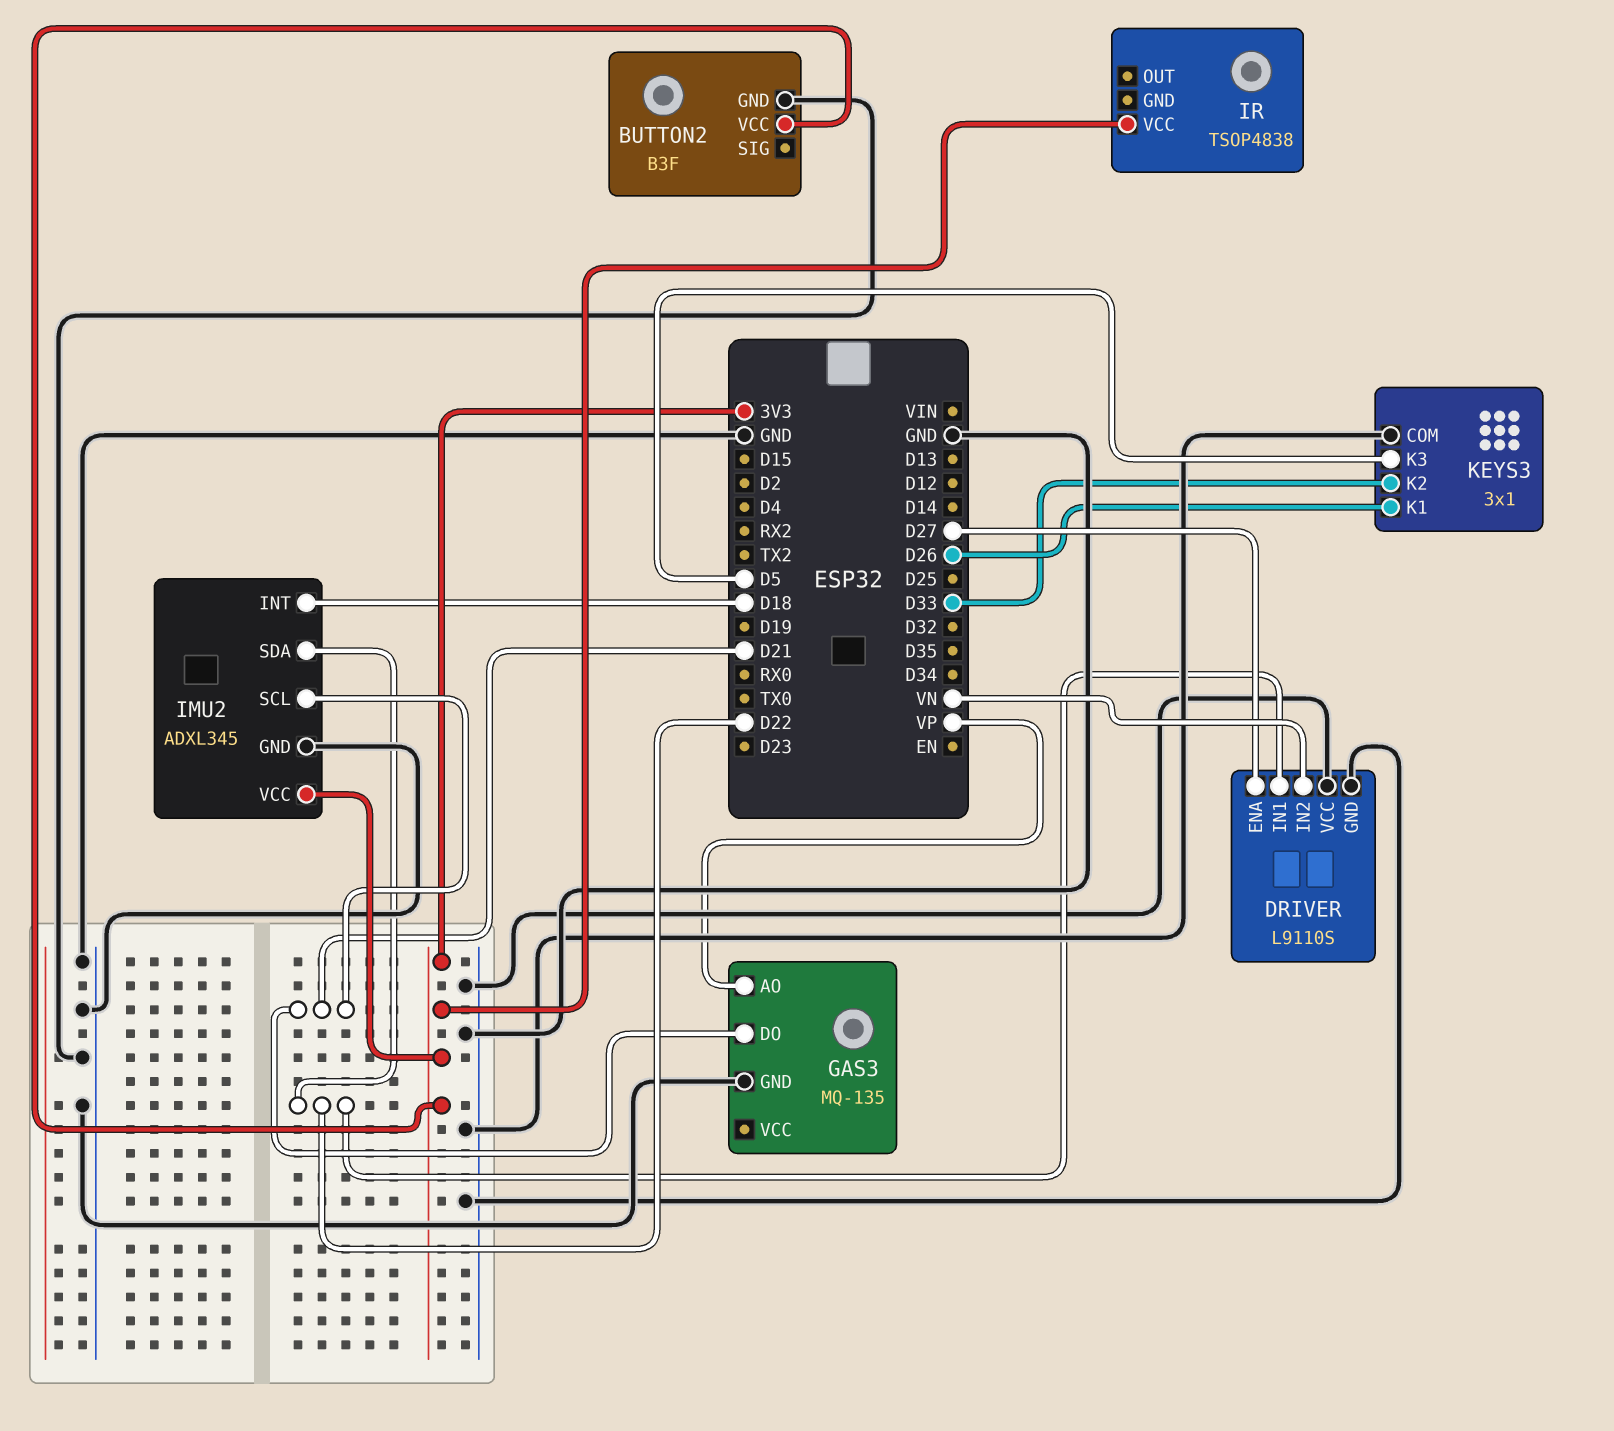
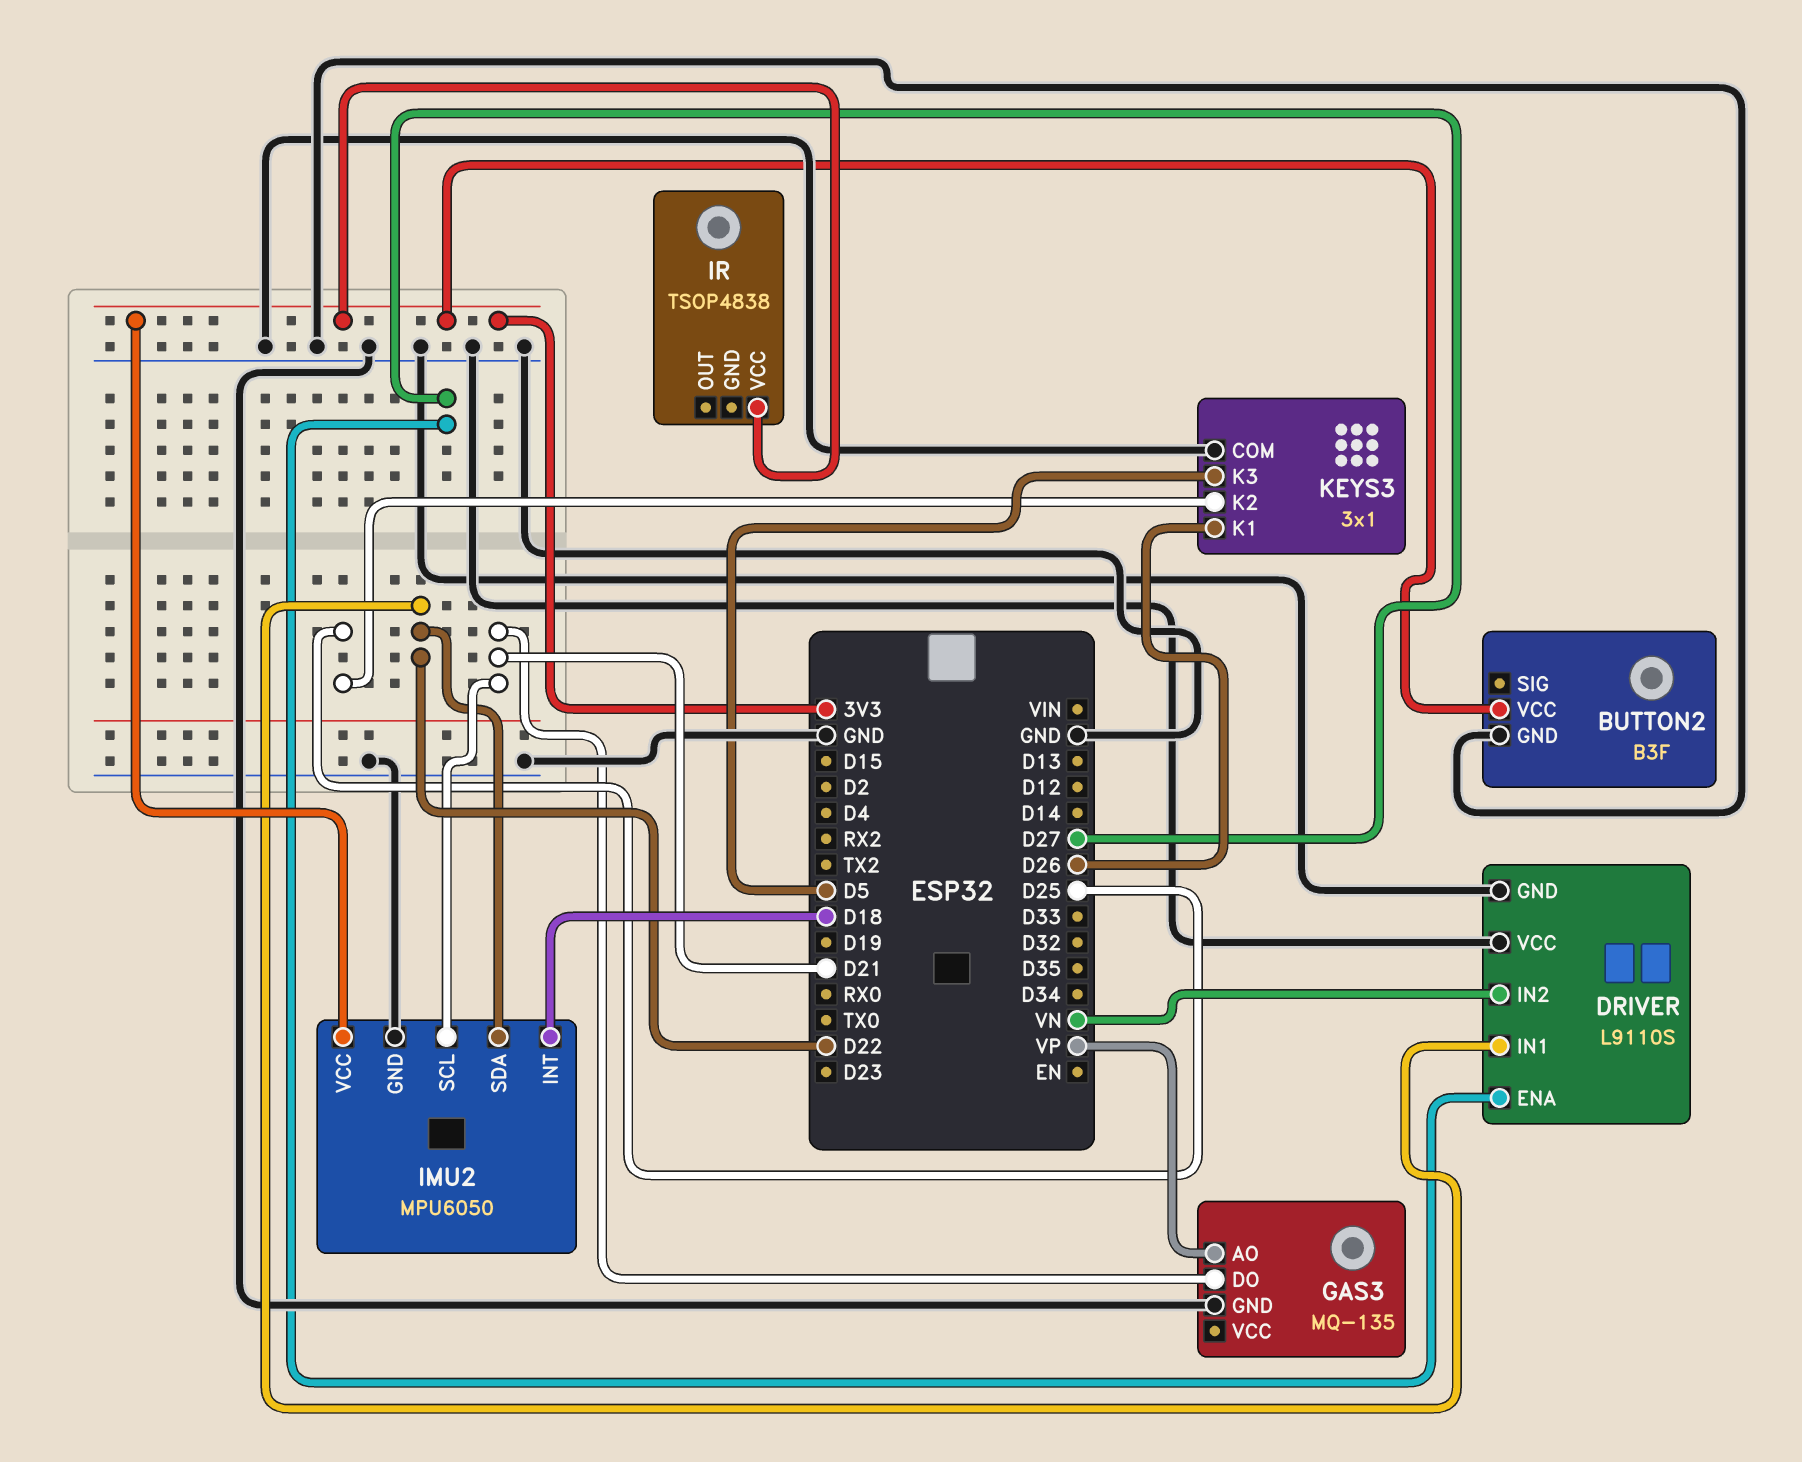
IMU2: ADXL345 -> MPU6050
KEYS3 pin K2: D33 -> D25

